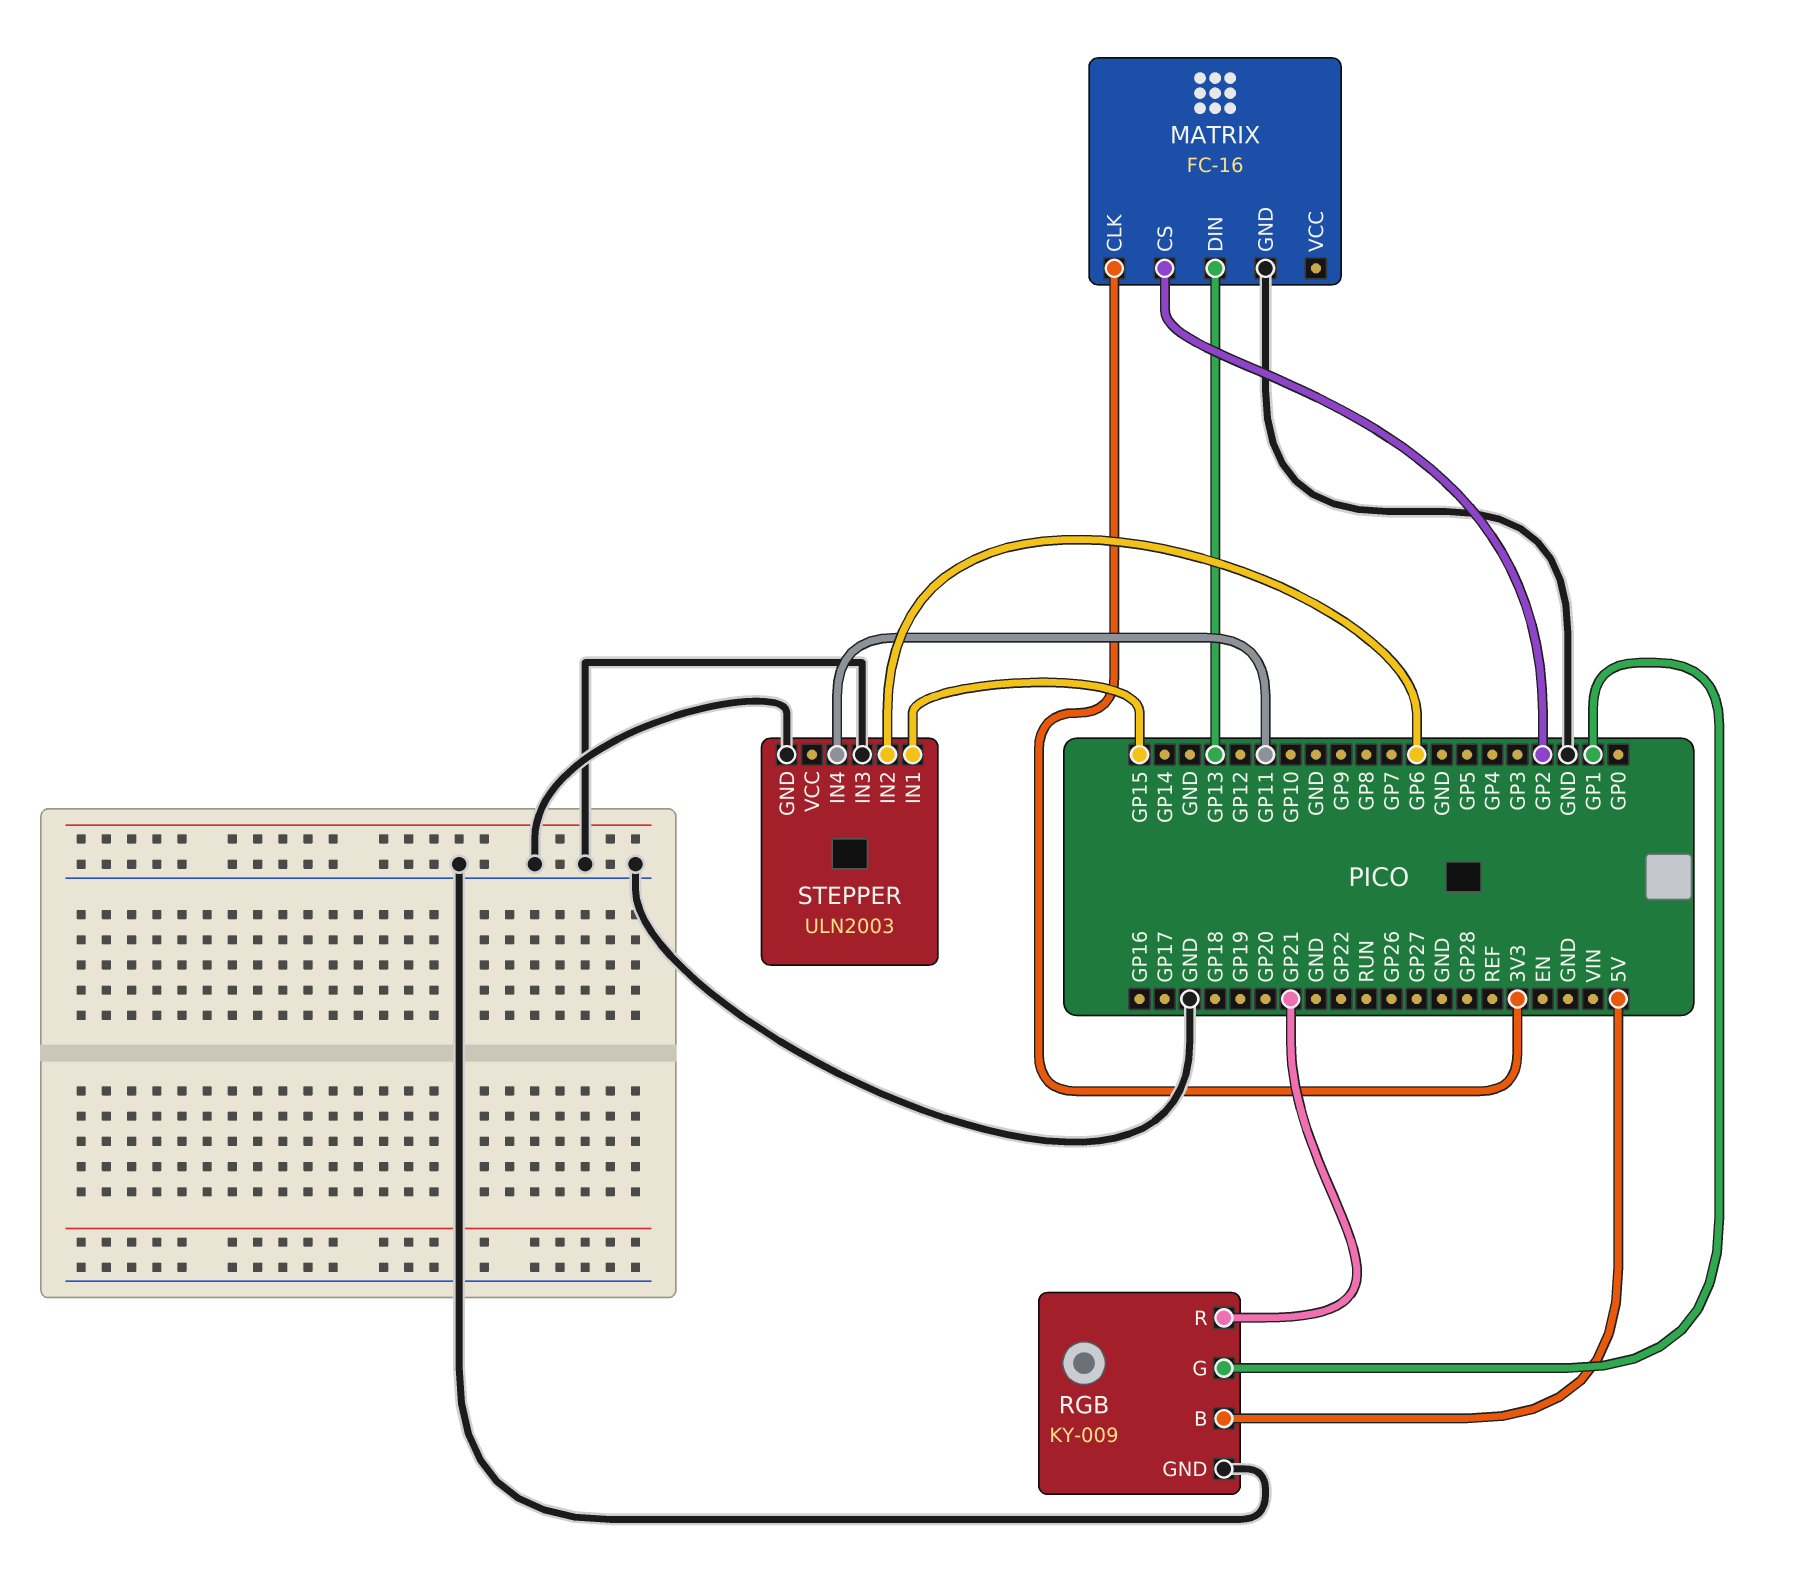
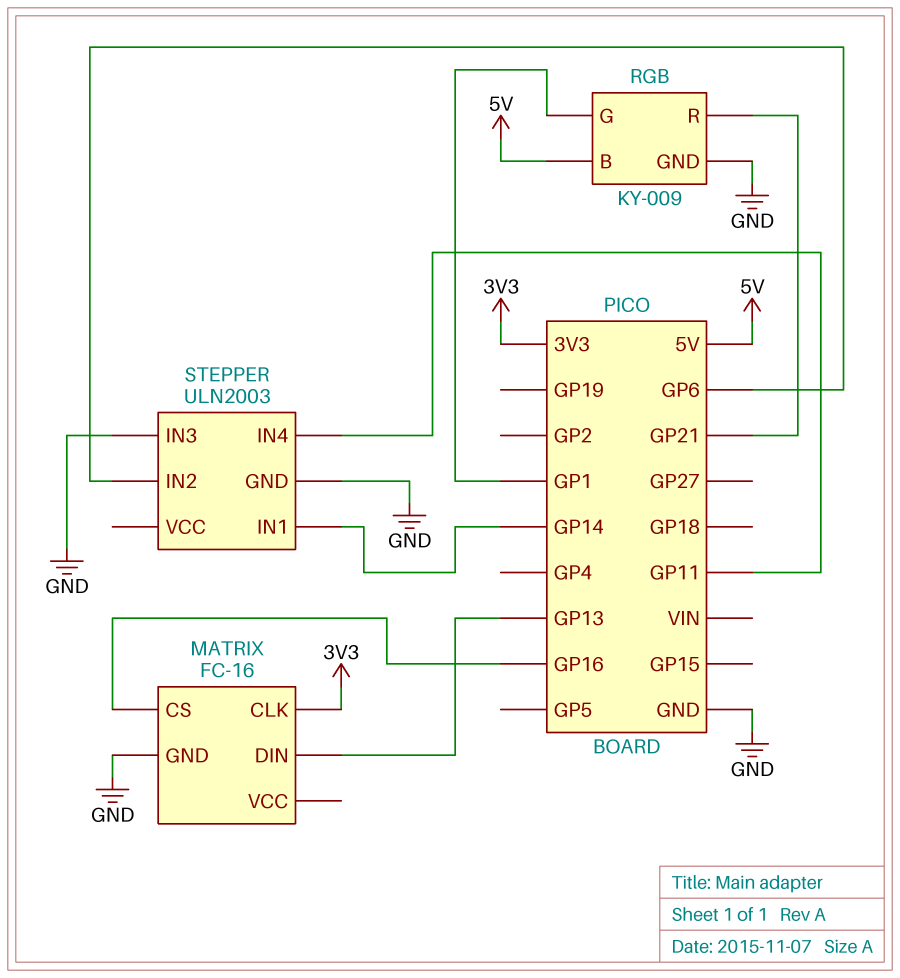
MATRIX pin CS: GP2 -> GP16
STEPPER pin IN1: GP15 -> GP14

